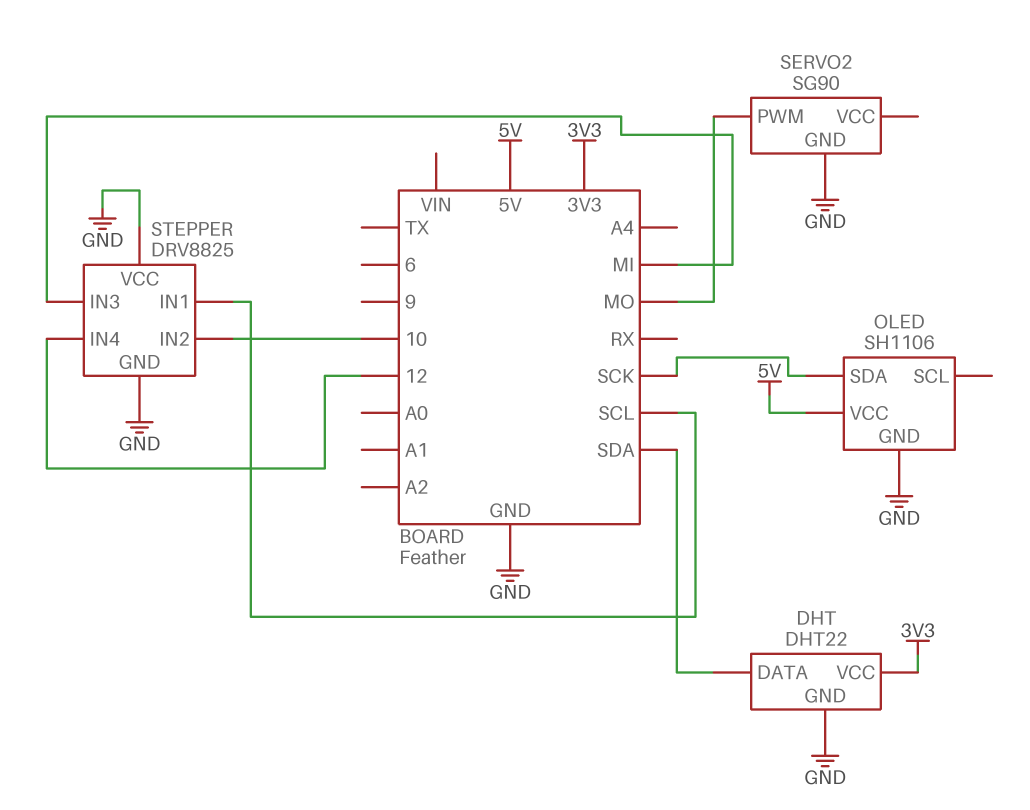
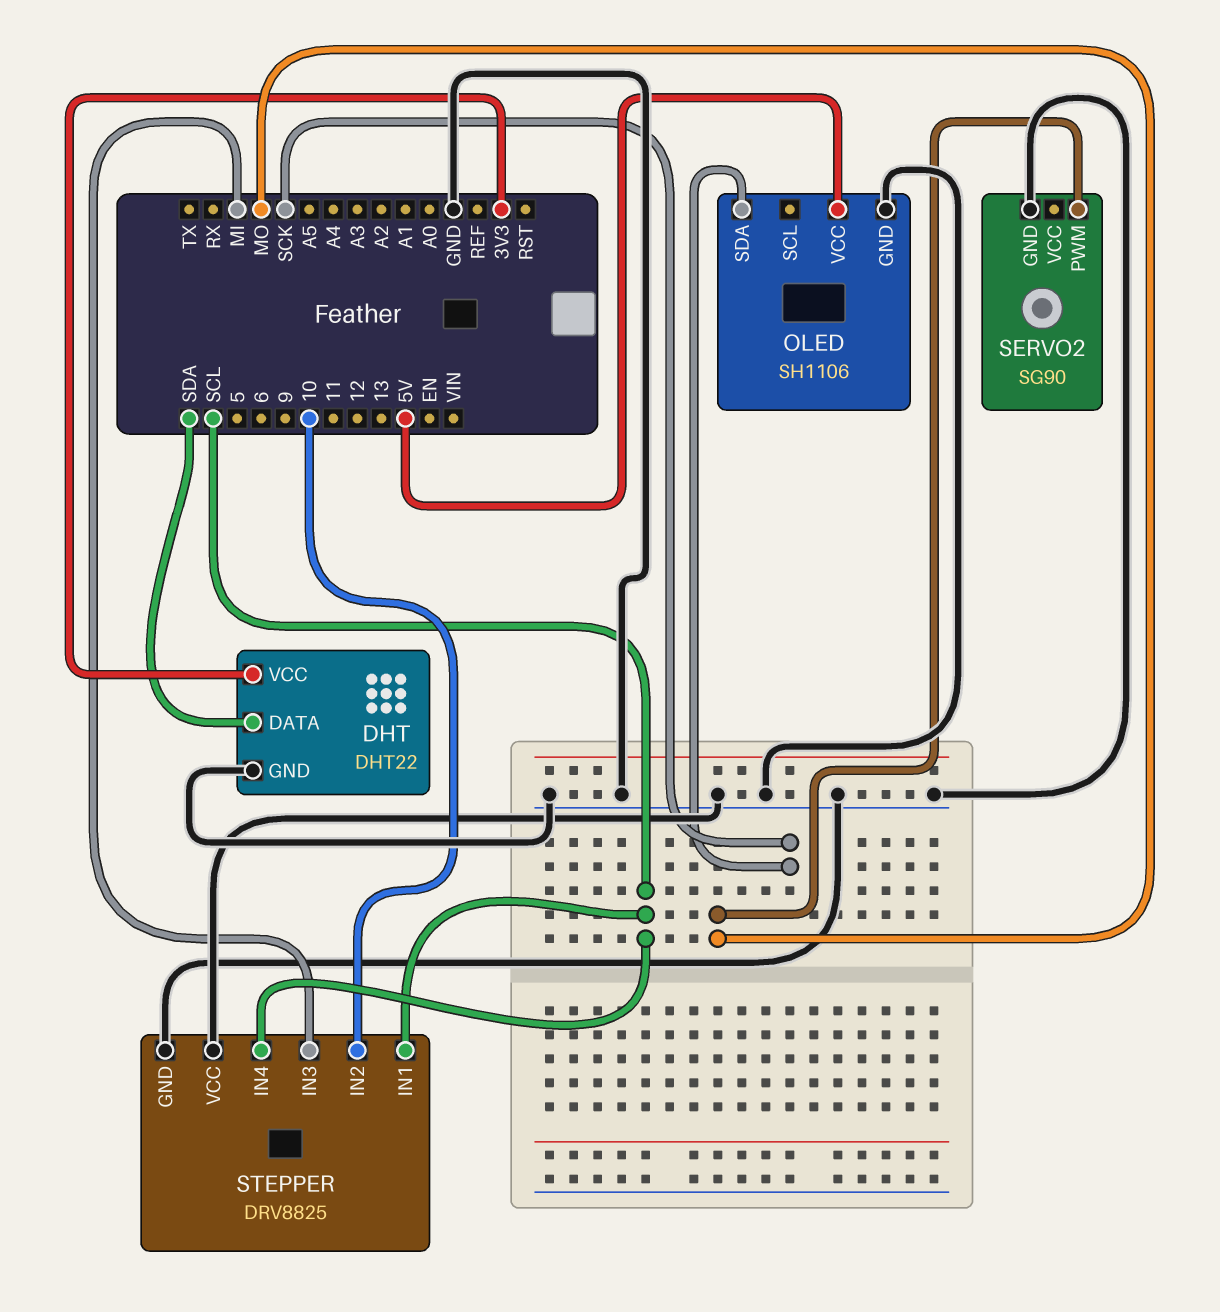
STEPPER pin IN4: 12 -> SCL

